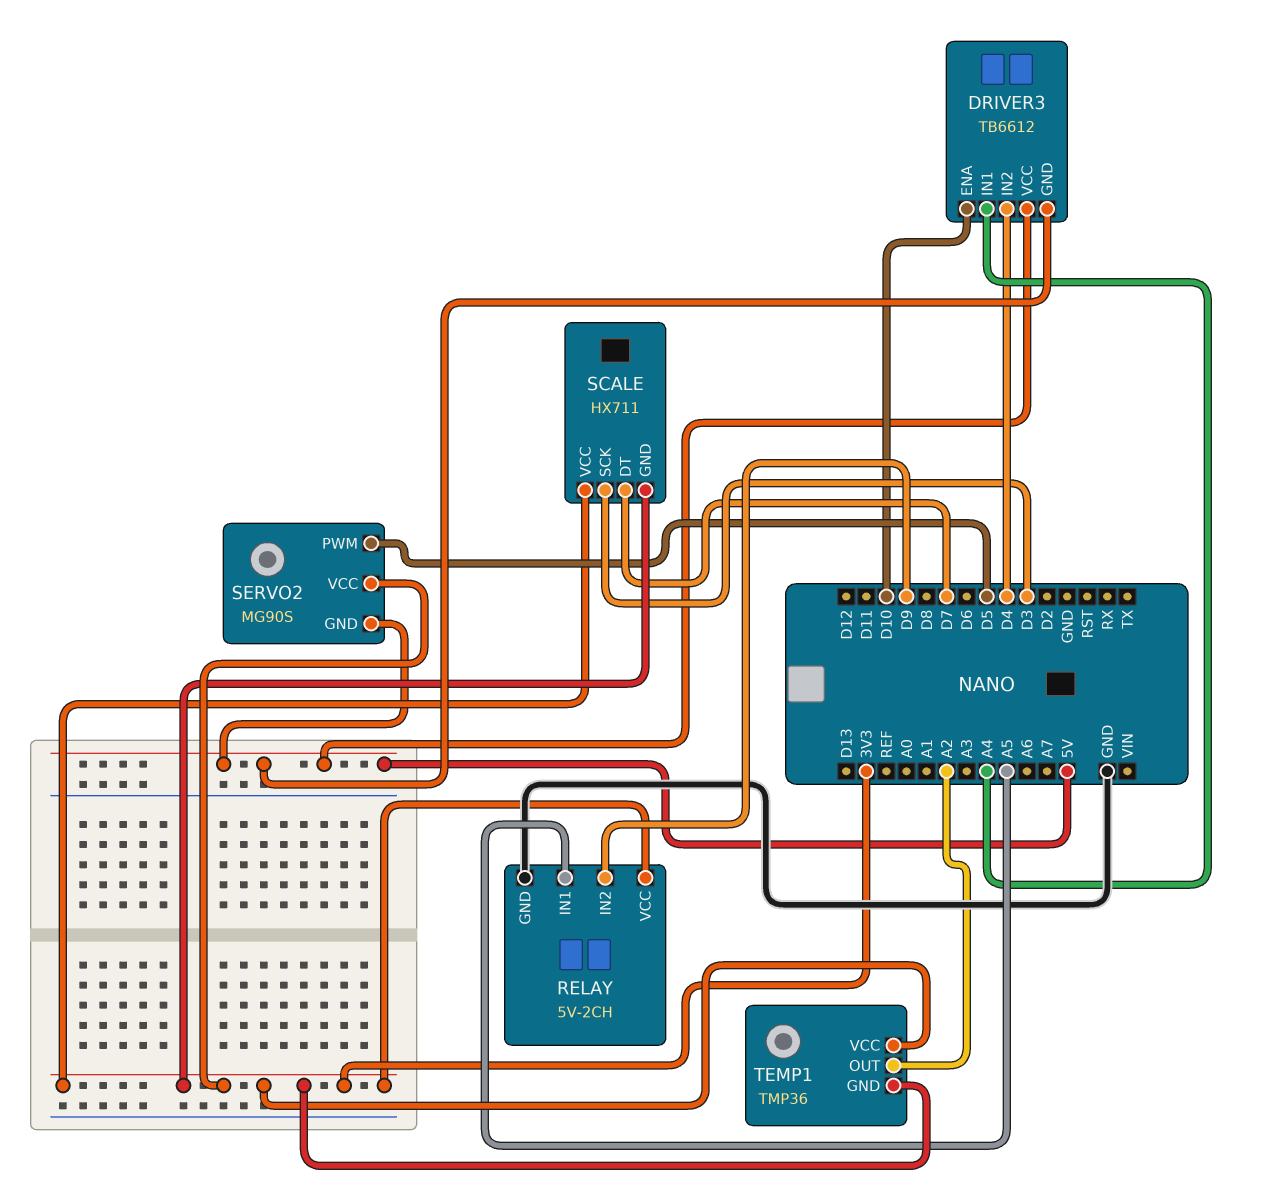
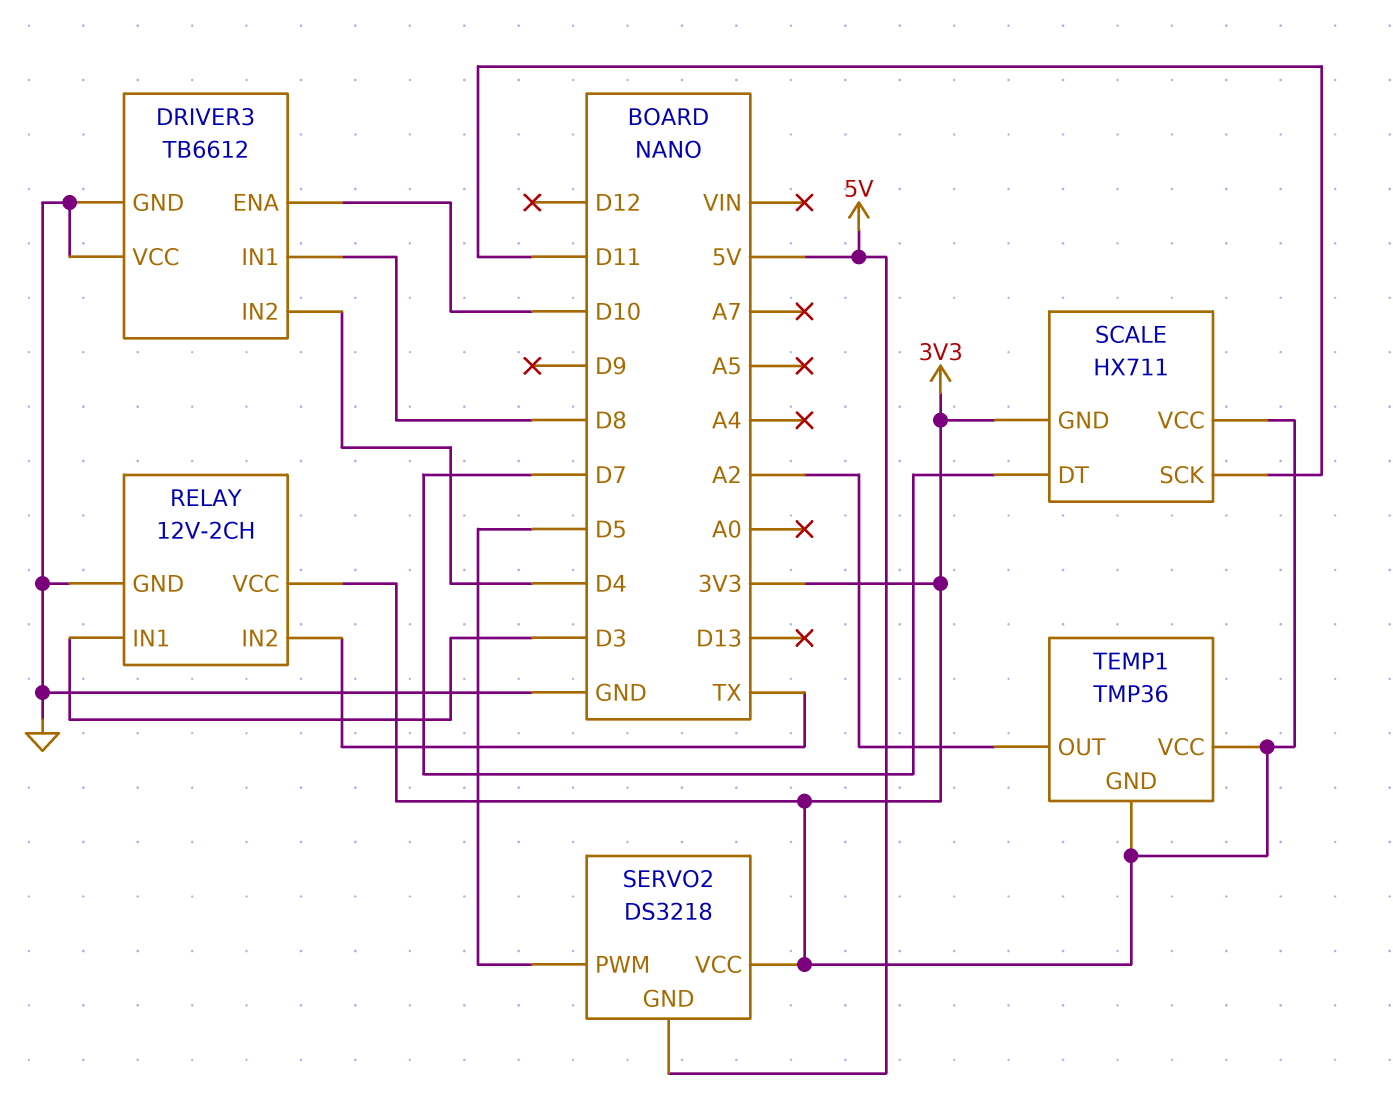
DRIVER3 pin GND: 5V -> GND
DRIVER3 pin IN1: A4 -> D8
DRIVER3 pin VCC: 5V -> GND
RELAY: 5V-2CH -> 12V-2CH
RELAY pin IN1: A5 -> D3
RELAY pin IN2: D9 -> TX
SCALE pin SCK: D3 -> D11
SERVO2: MG90S -> DS3218

